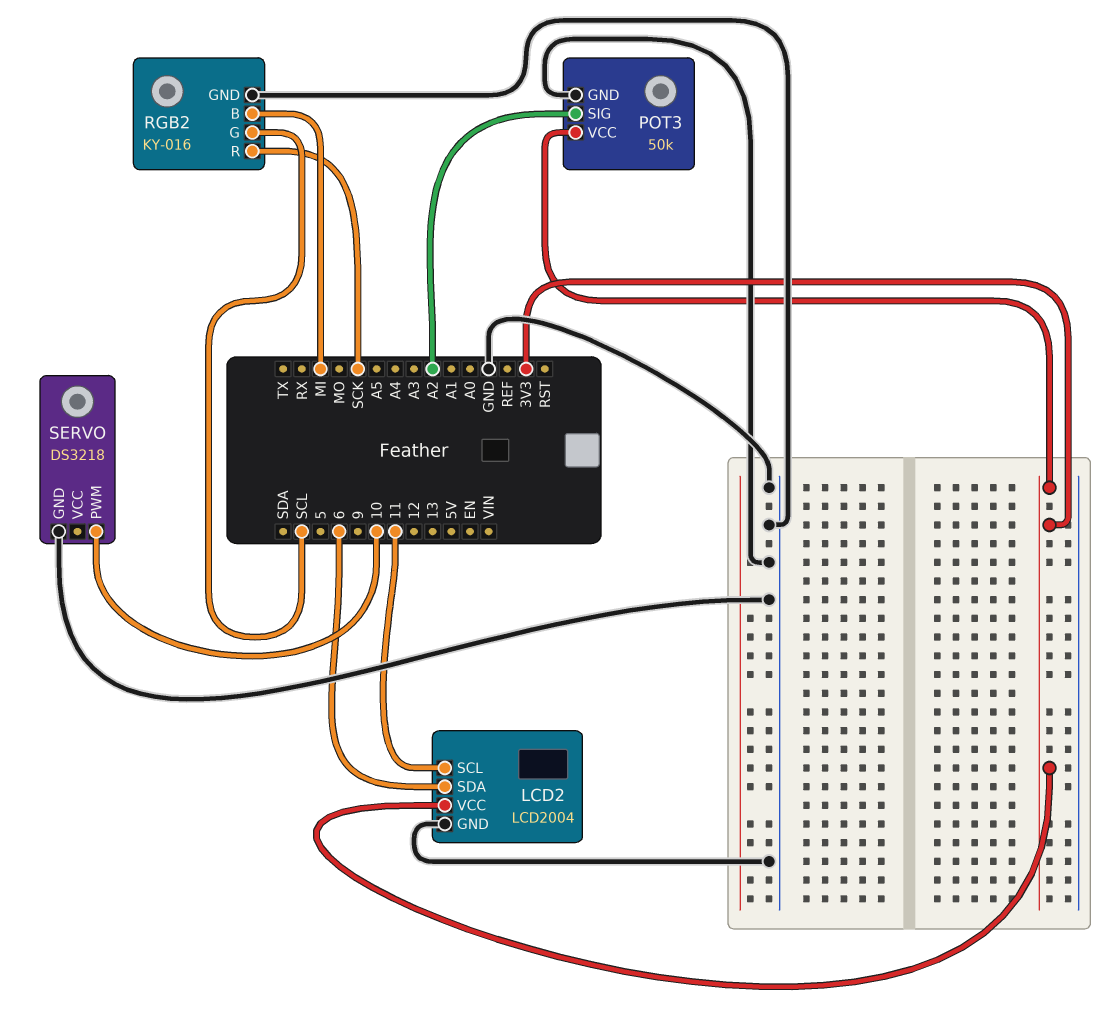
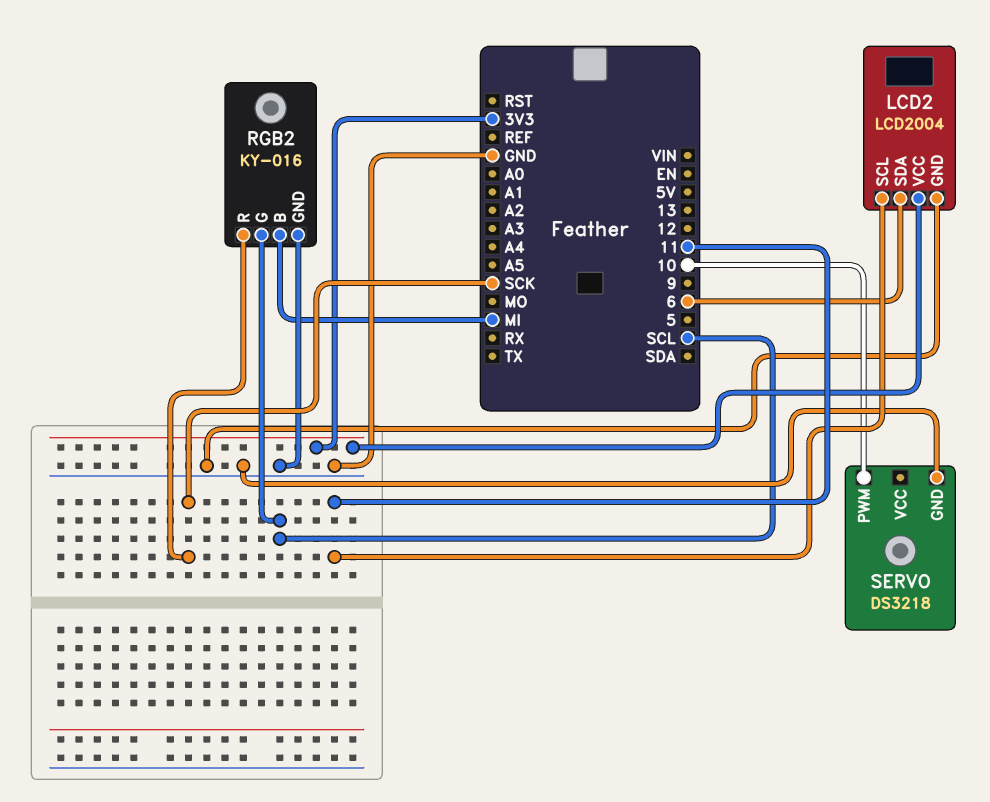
POT3: 50k -> none
POT3 pin GND: GND -> none
POT3 pin SIG: A2 -> none
POT3 pin VCC: 3V3 -> none

